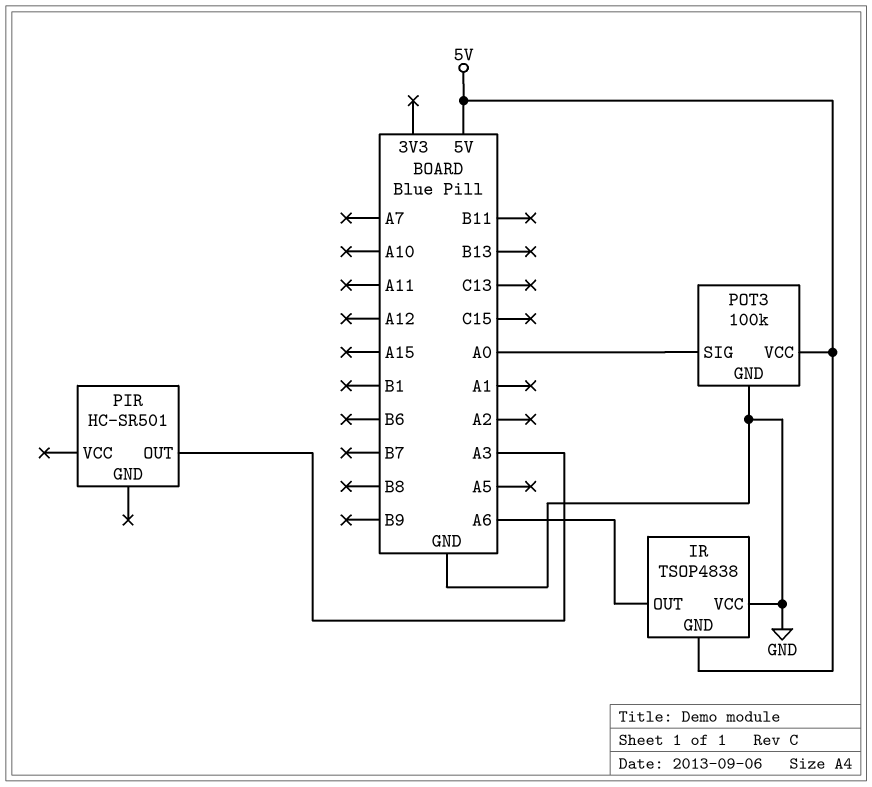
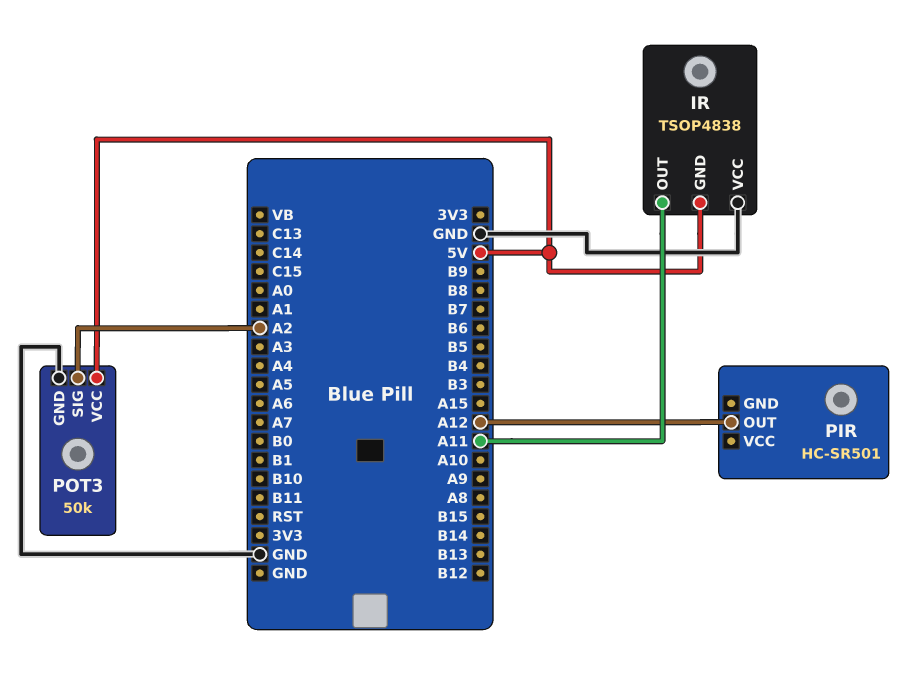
IR pin OUT: A6 -> A11
PIR pin OUT: A3 -> A12
POT3: 100k -> 50k
POT3 pin SIG: A0 -> A2

